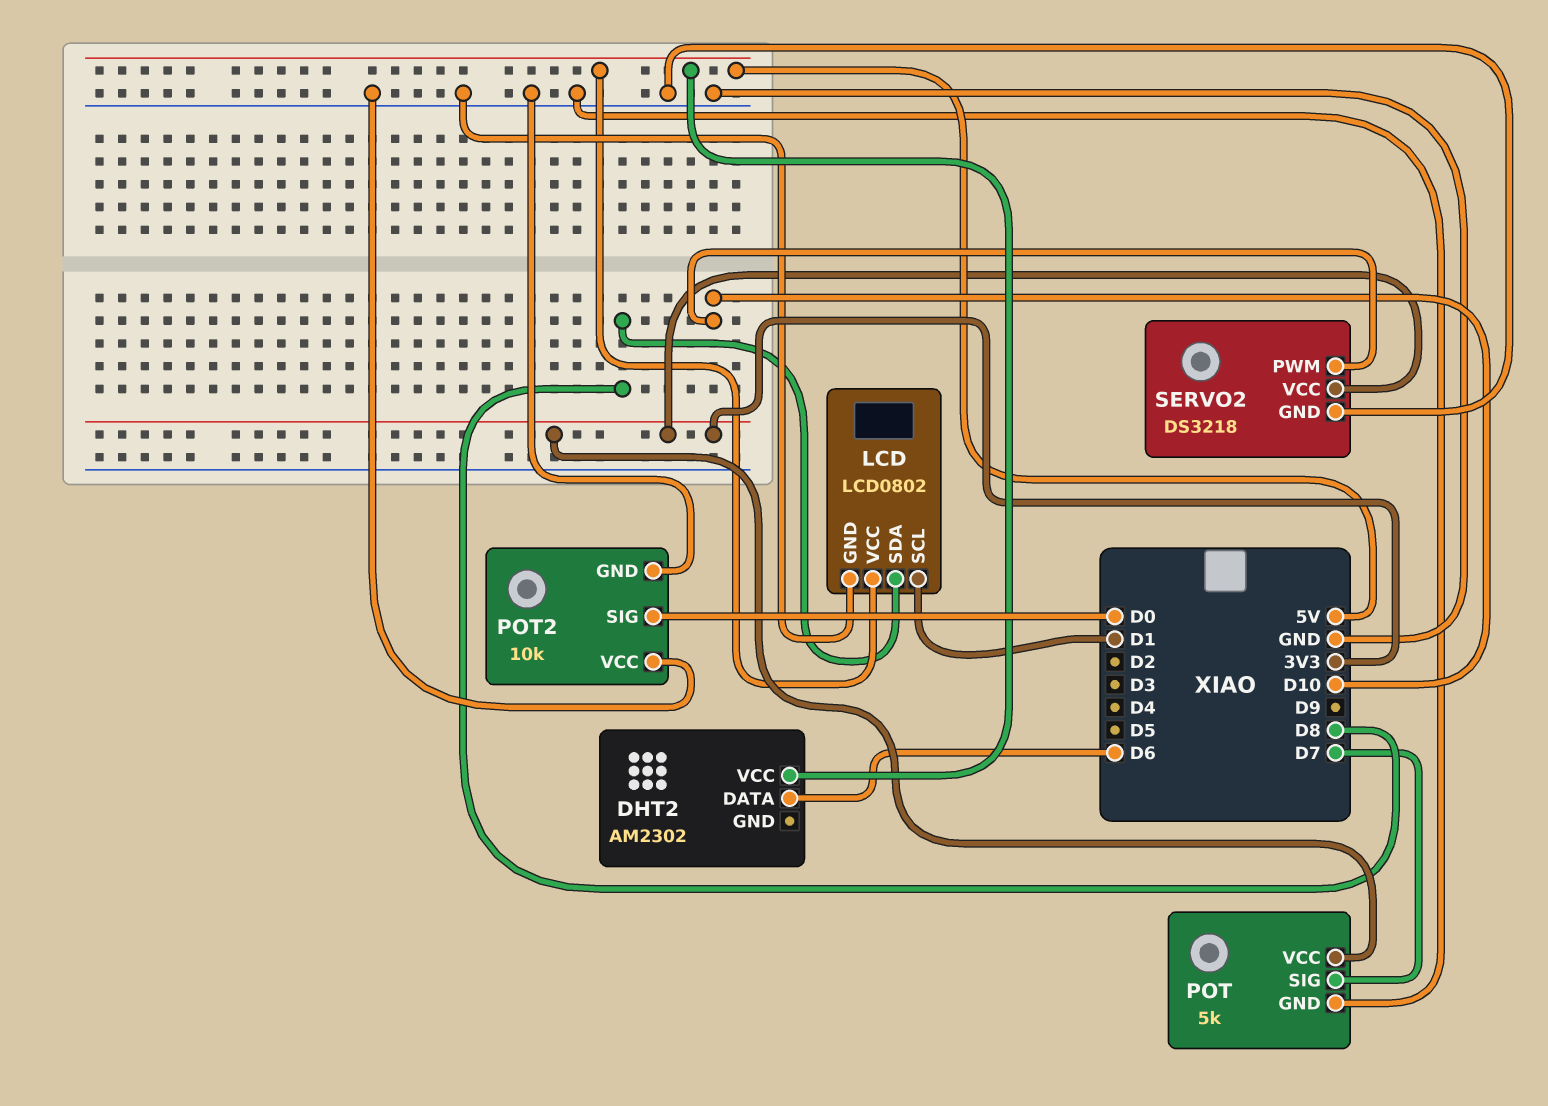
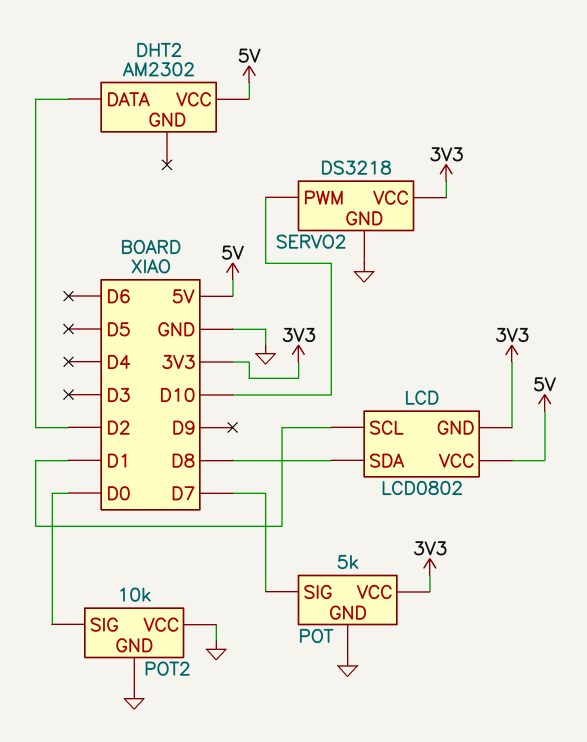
DHT2 pin DATA: D6 -> D2
LCD pin GND: GND -> 3V3

